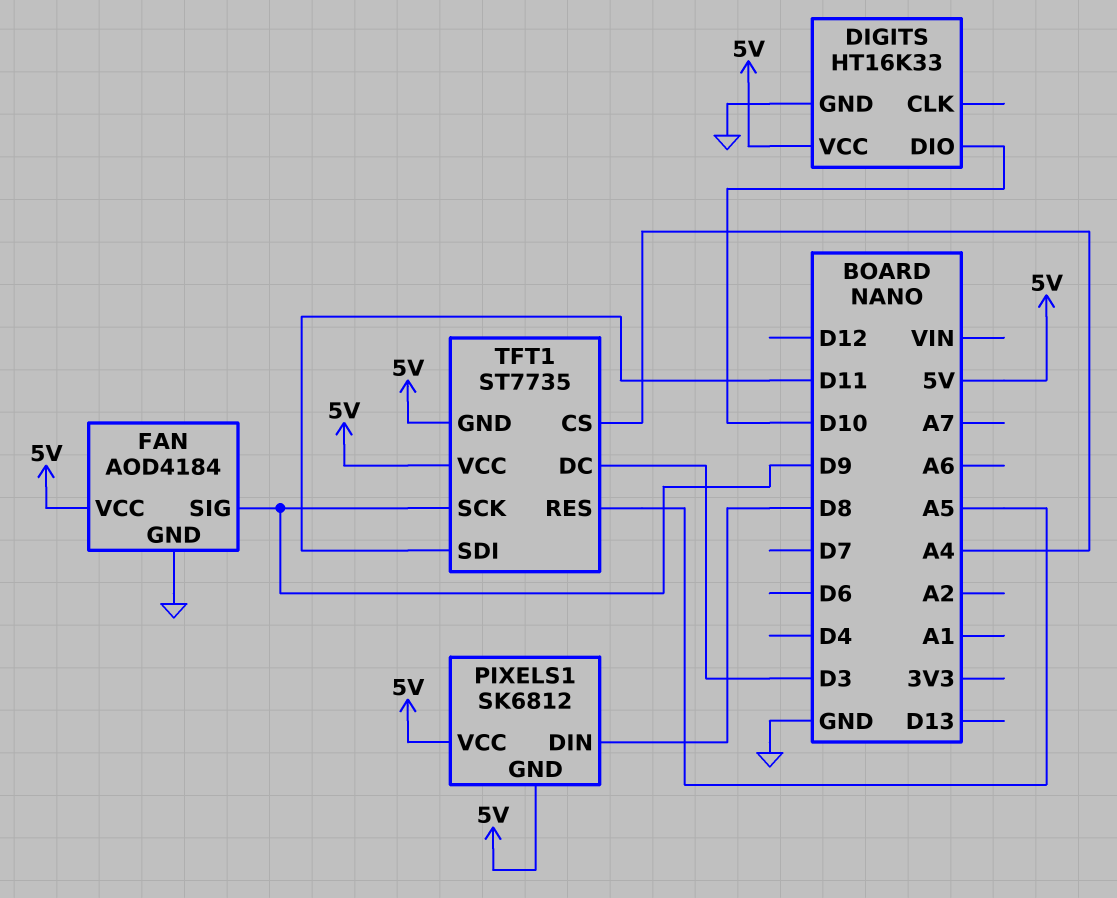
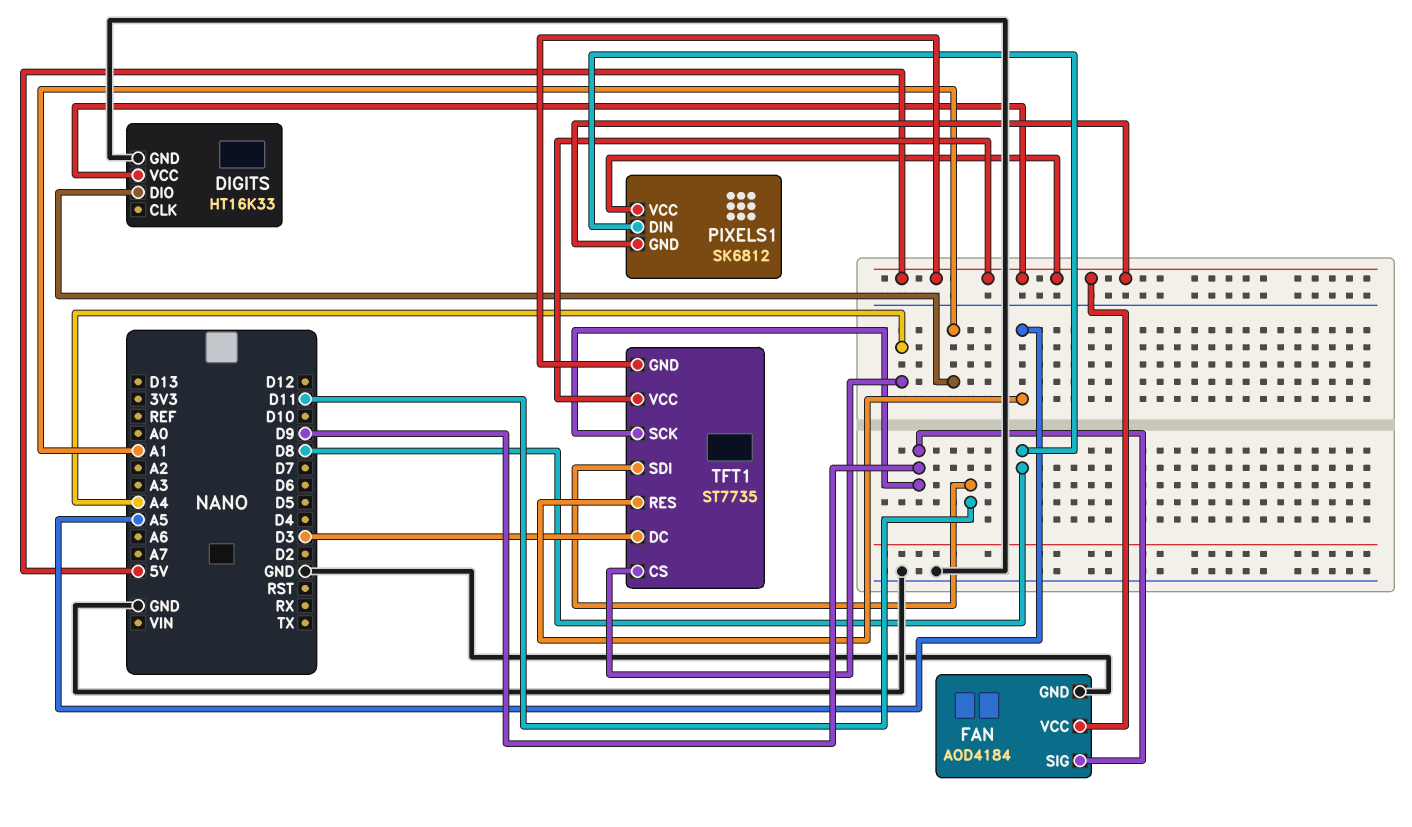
DIGITS pin DIO: D10 -> A1

